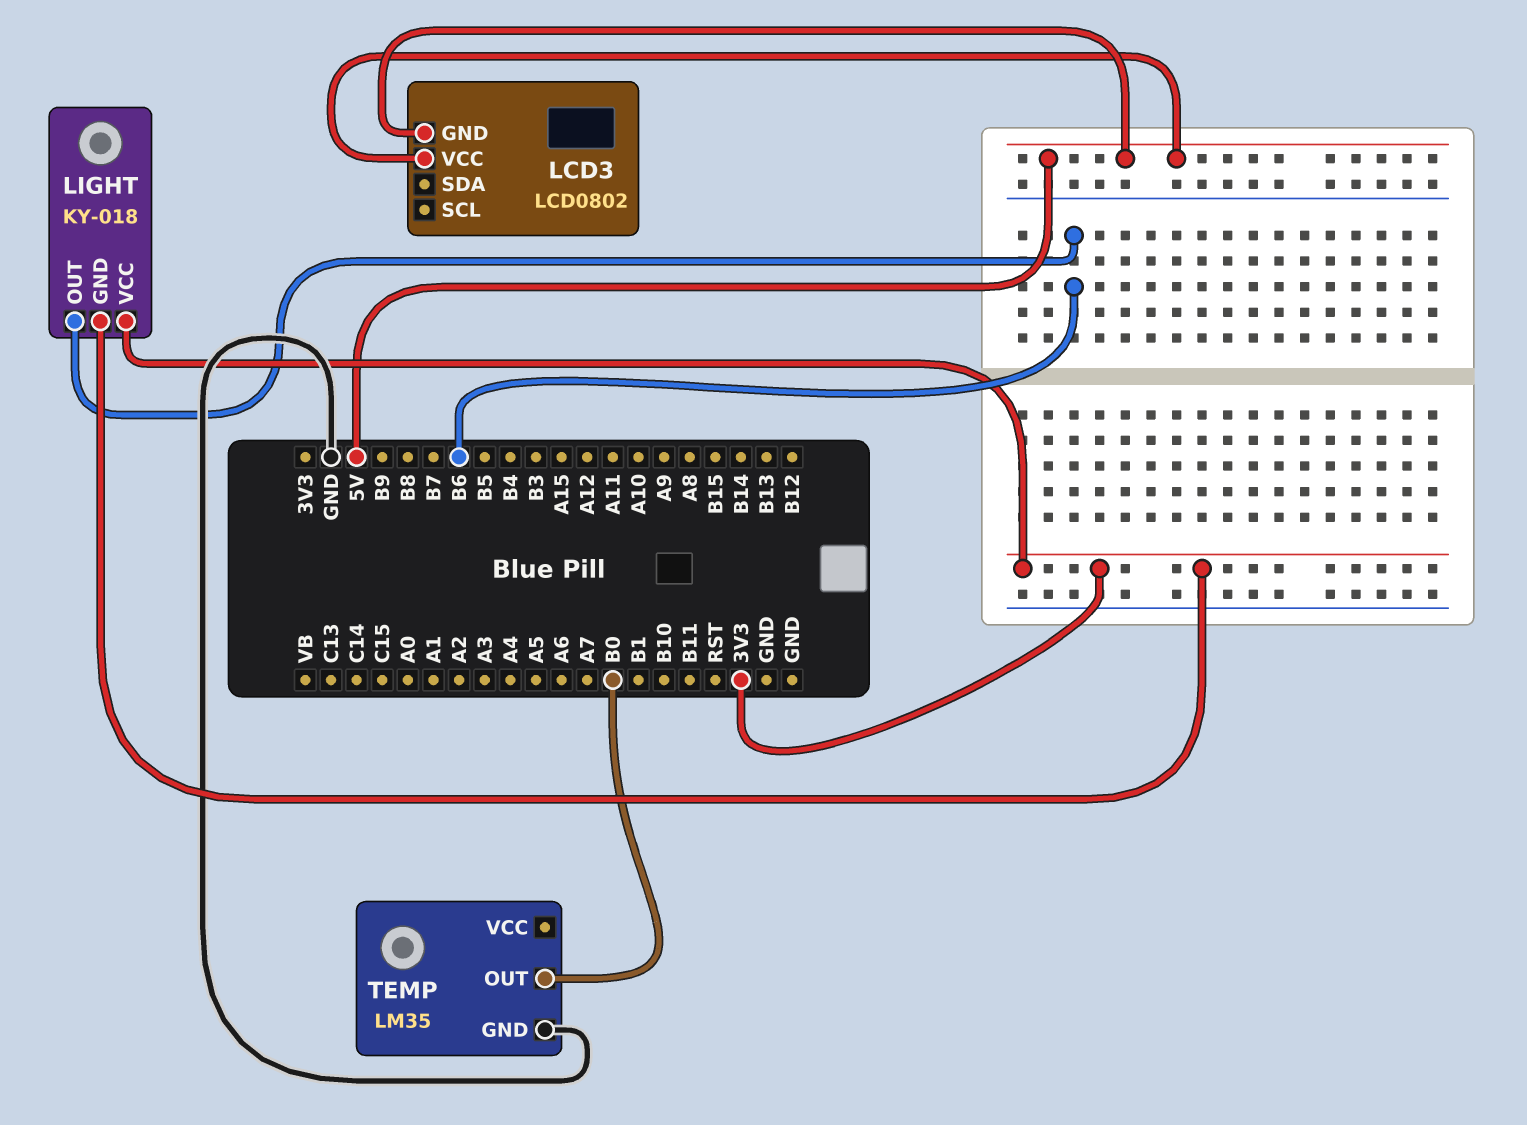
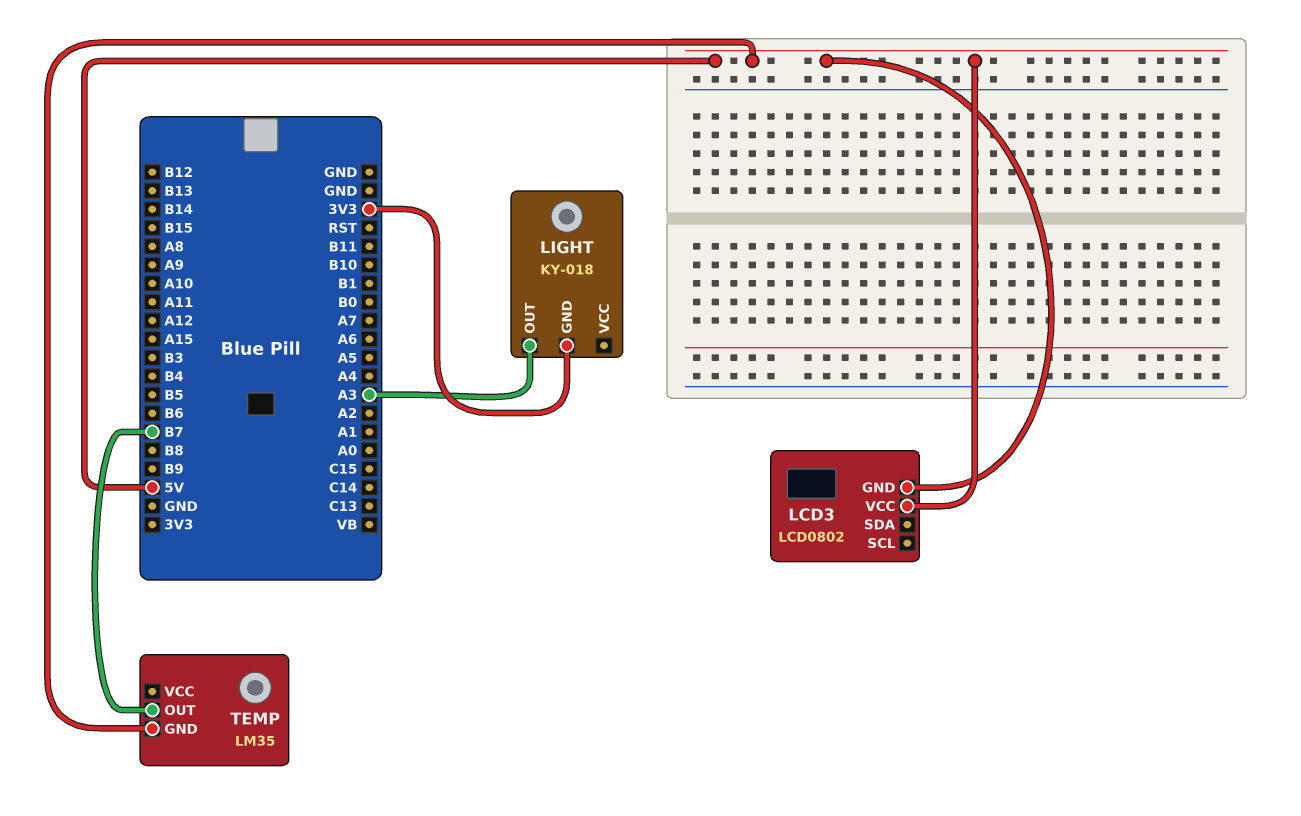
LIGHT pin OUT: B6 -> A3
LIGHT pin VCC: 3V3 -> none
TEMP pin GND: GND -> 5V
TEMP pin OUT: B0 -> B7

